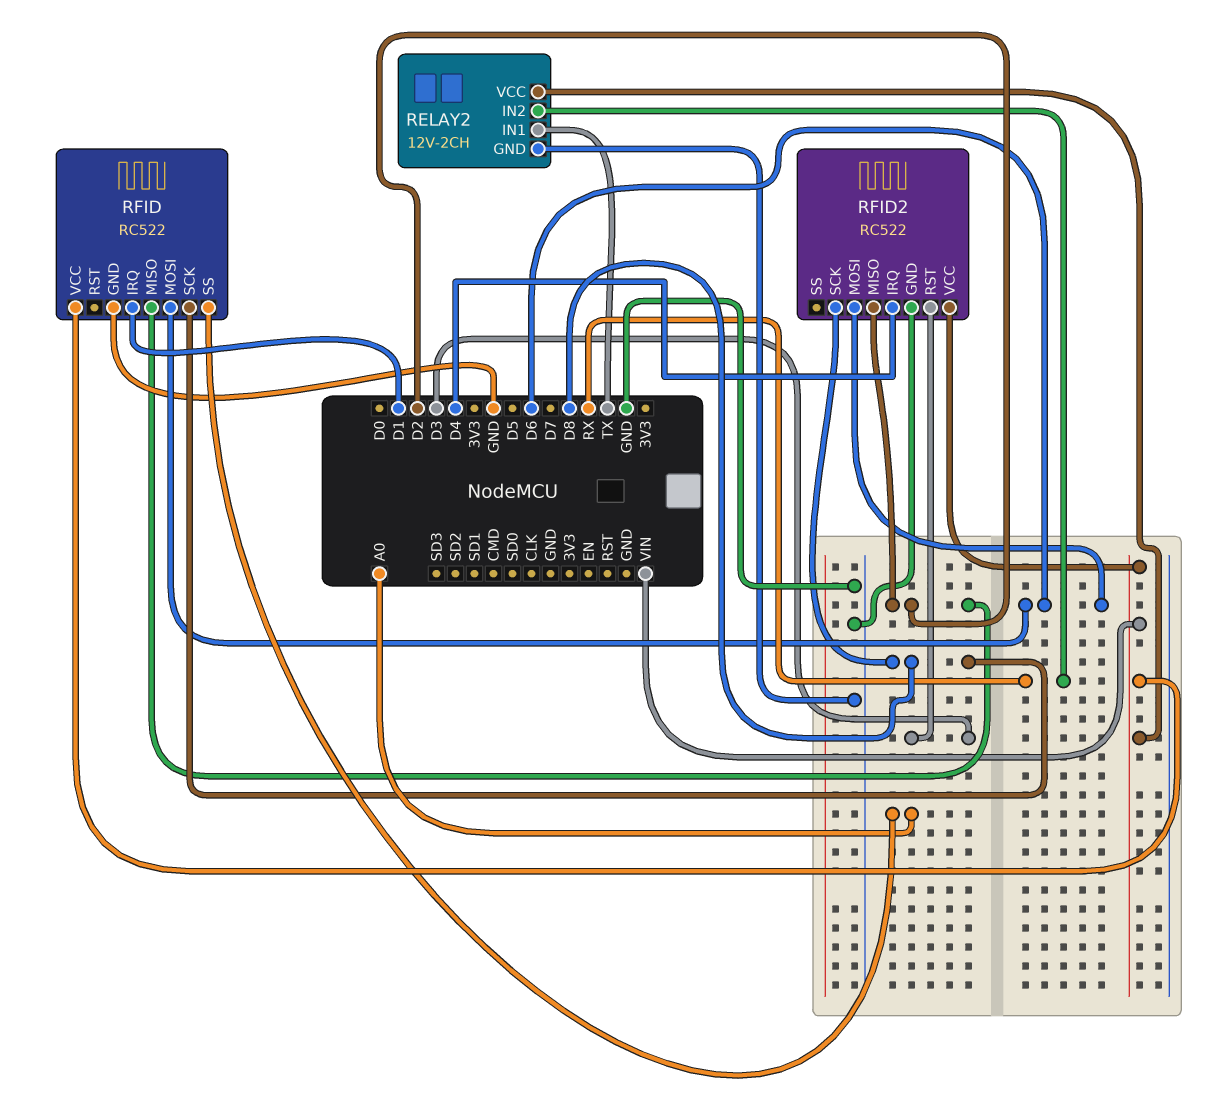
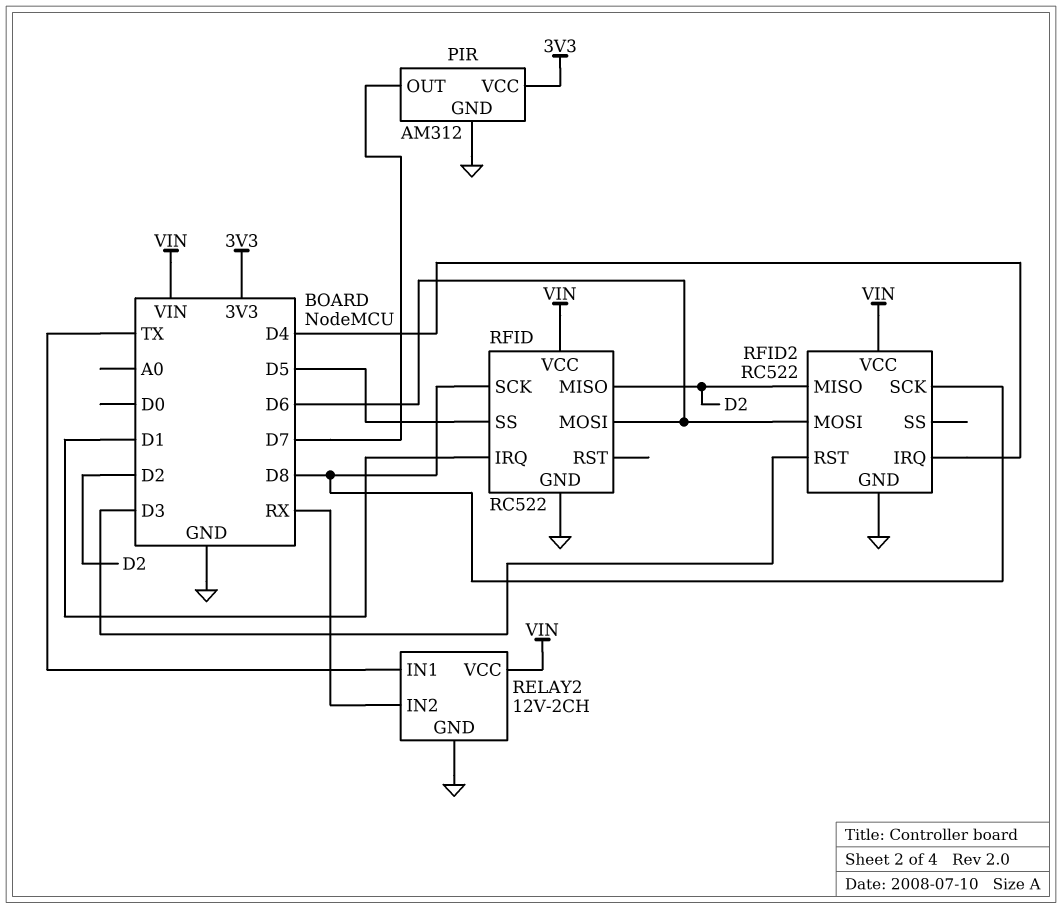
PIR: none -> AM312
PIR pin GND: none -> GND
PIR pin OUT: none -> D7
PIR pin VCC: none -> 3V3
RFID pin SS: A0 -> D5

